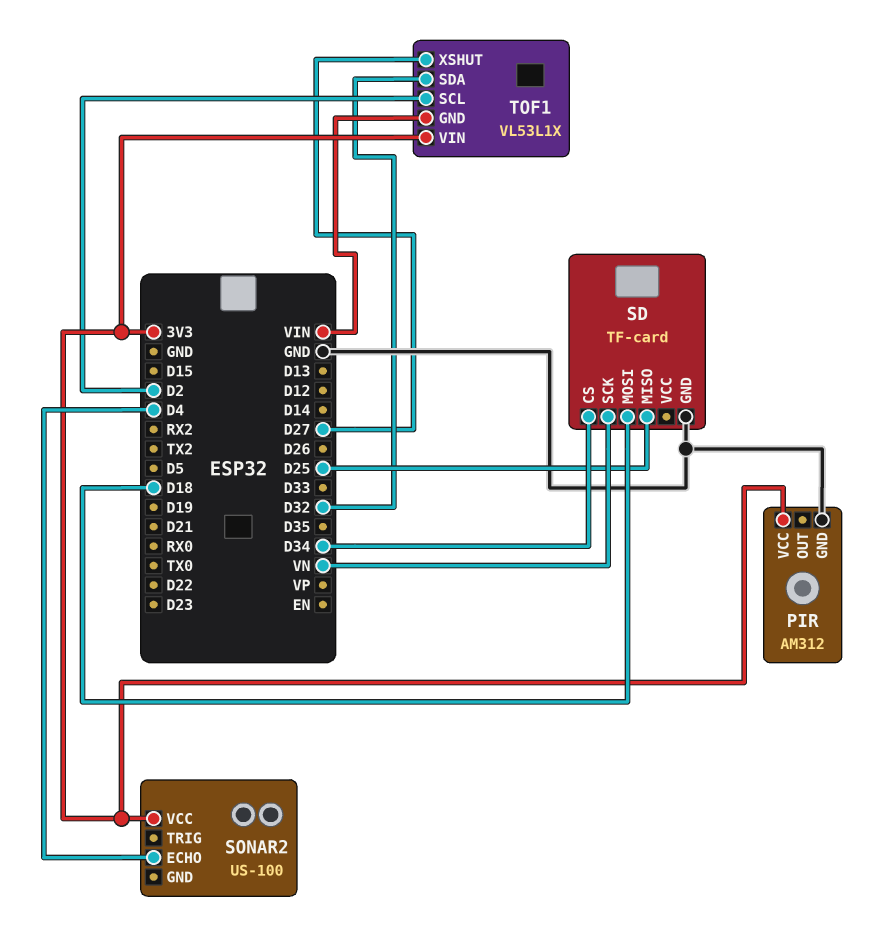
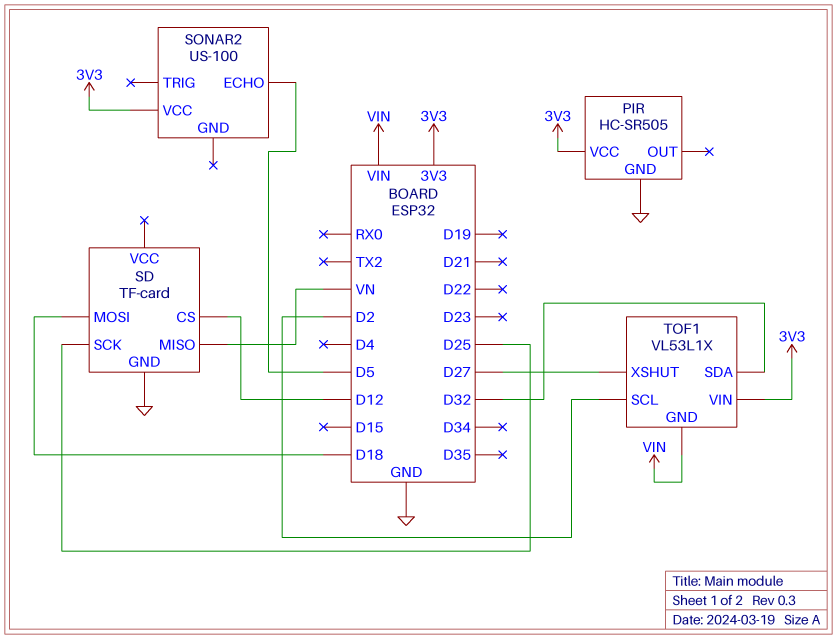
PIR: AM312 -> HC-SR505
SD pin CS: D34 -> D12
SD pin MISO: D25 -> VN
SD pin SCK: VN -> D25
SONAR2 pin ECHO: D4 -> D5

